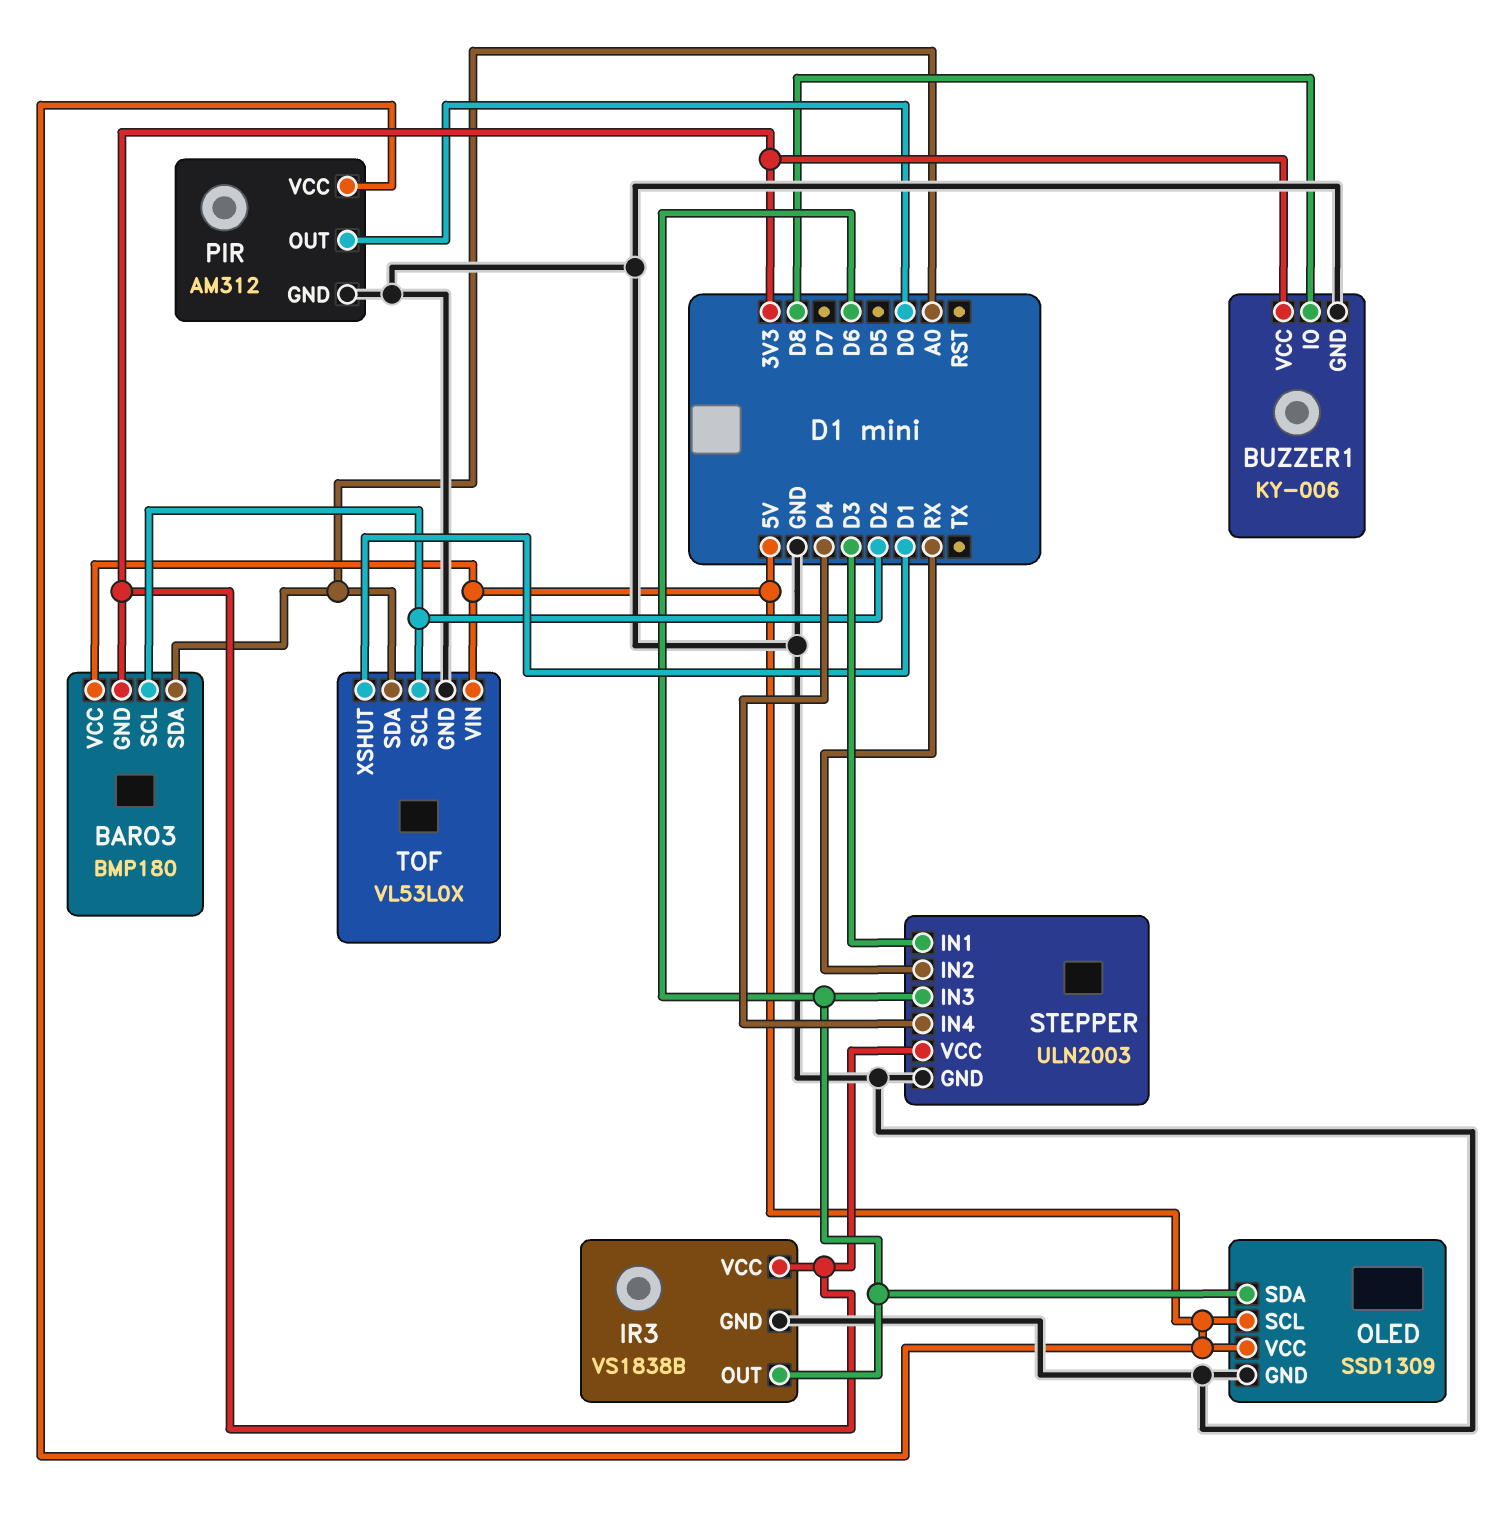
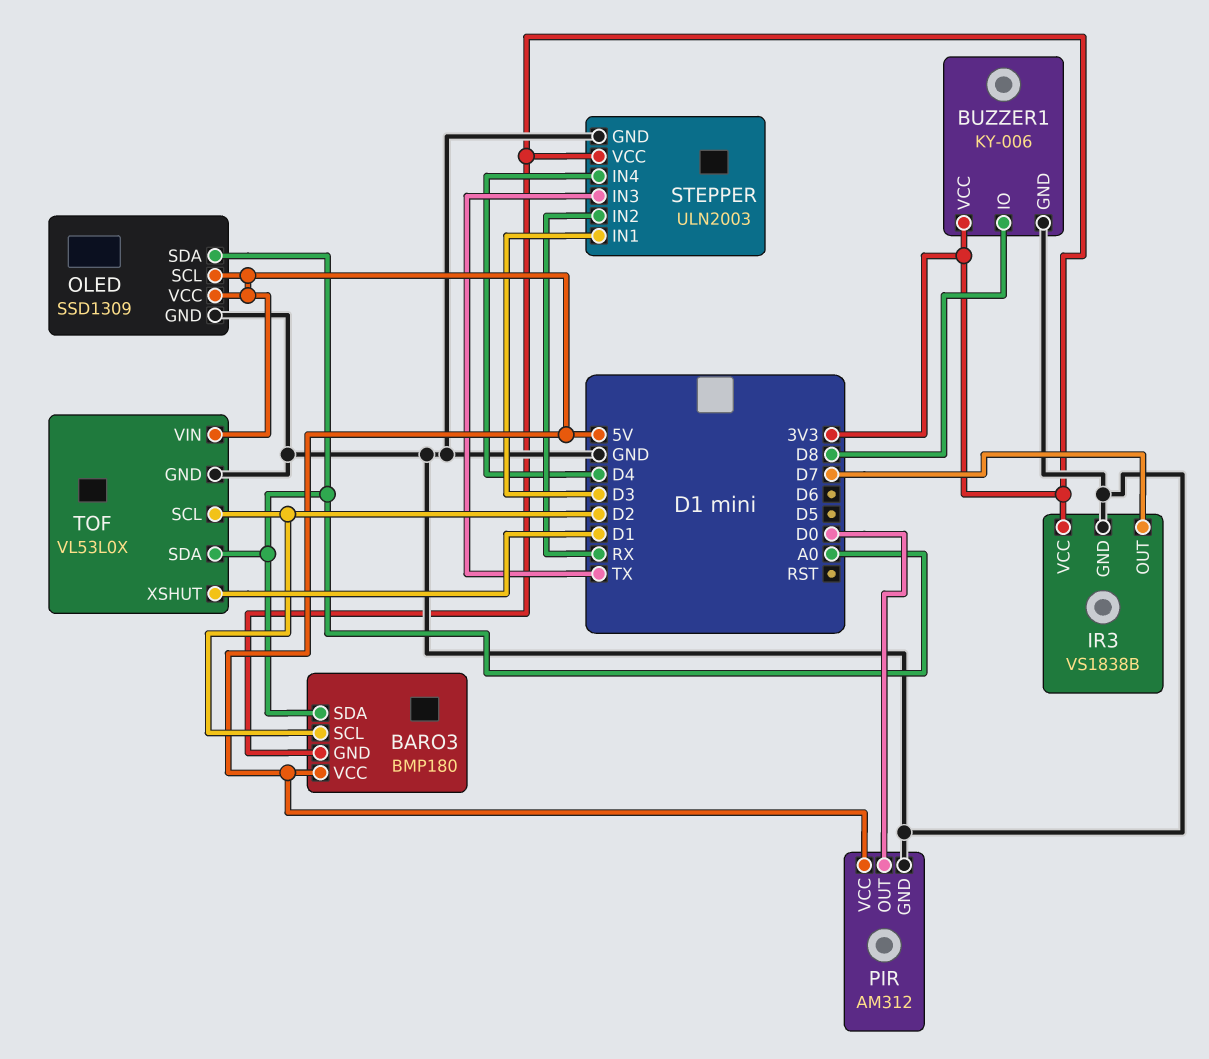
IR3 pin OUT: D6 -> D7
OLED pin SDA: D6 -> A0
STEPPER pin IN3: D6 -> TX

